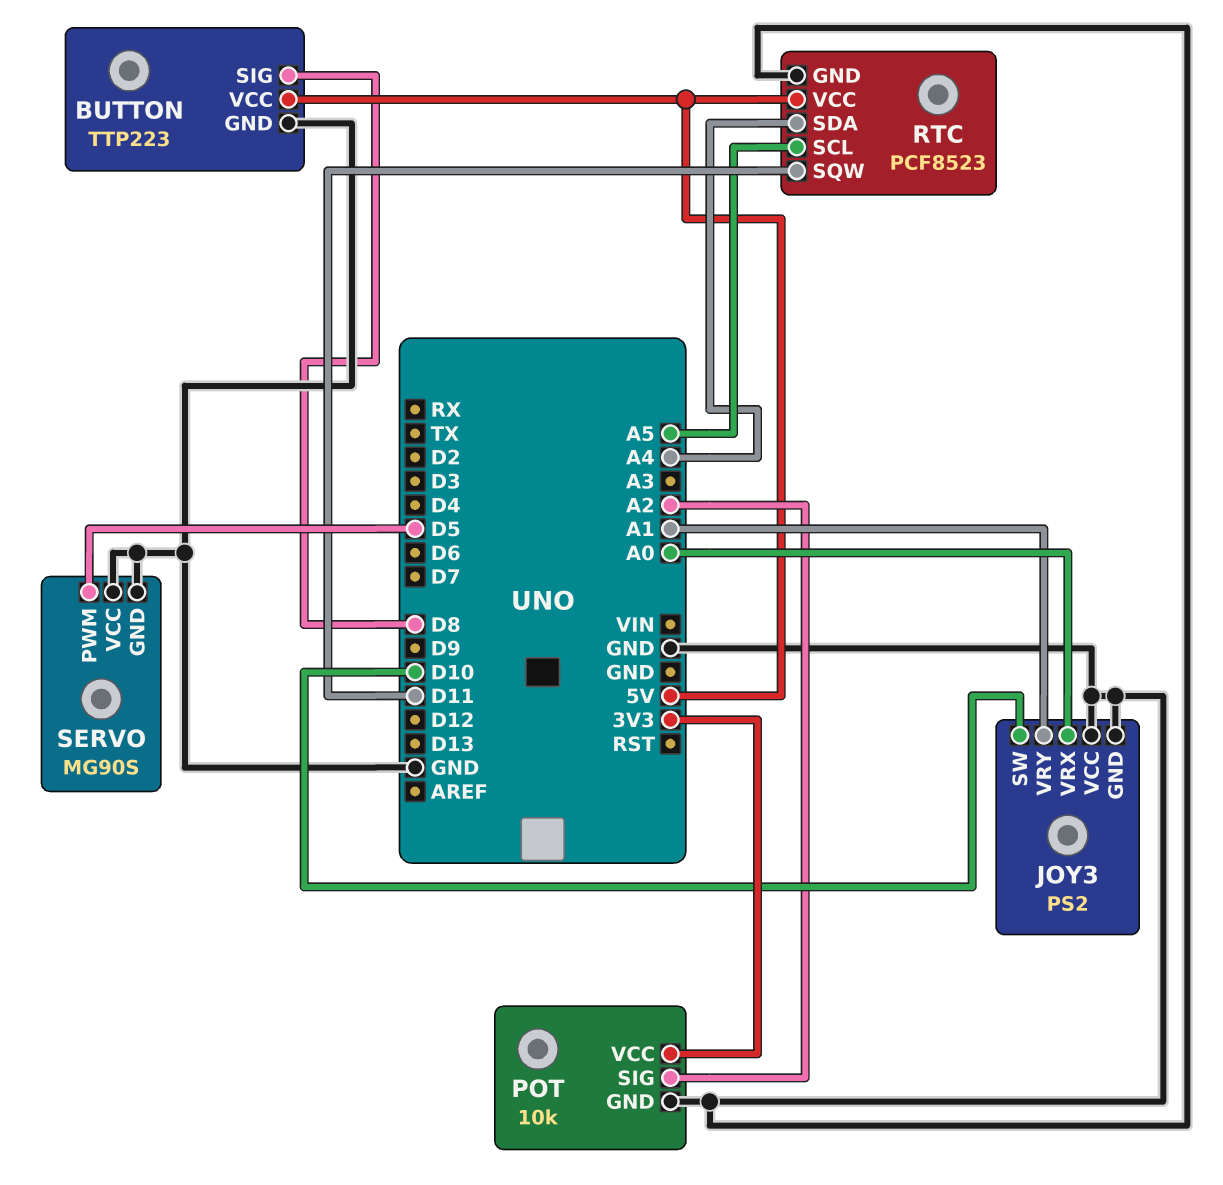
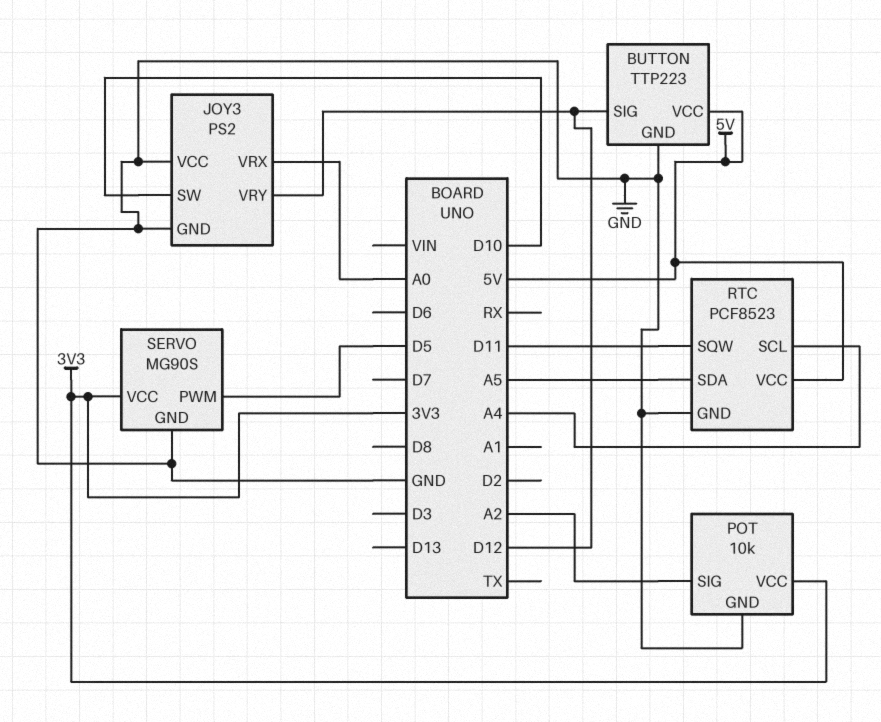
BUTTON pin SIG: D8 -> D12
JOY3 pin VRY: A1 -> D12
RTC pin SCL: A5 -> A4
RTC pin SDA: A4 -> A5
SERVO pin VCC: GND -> 3V3

